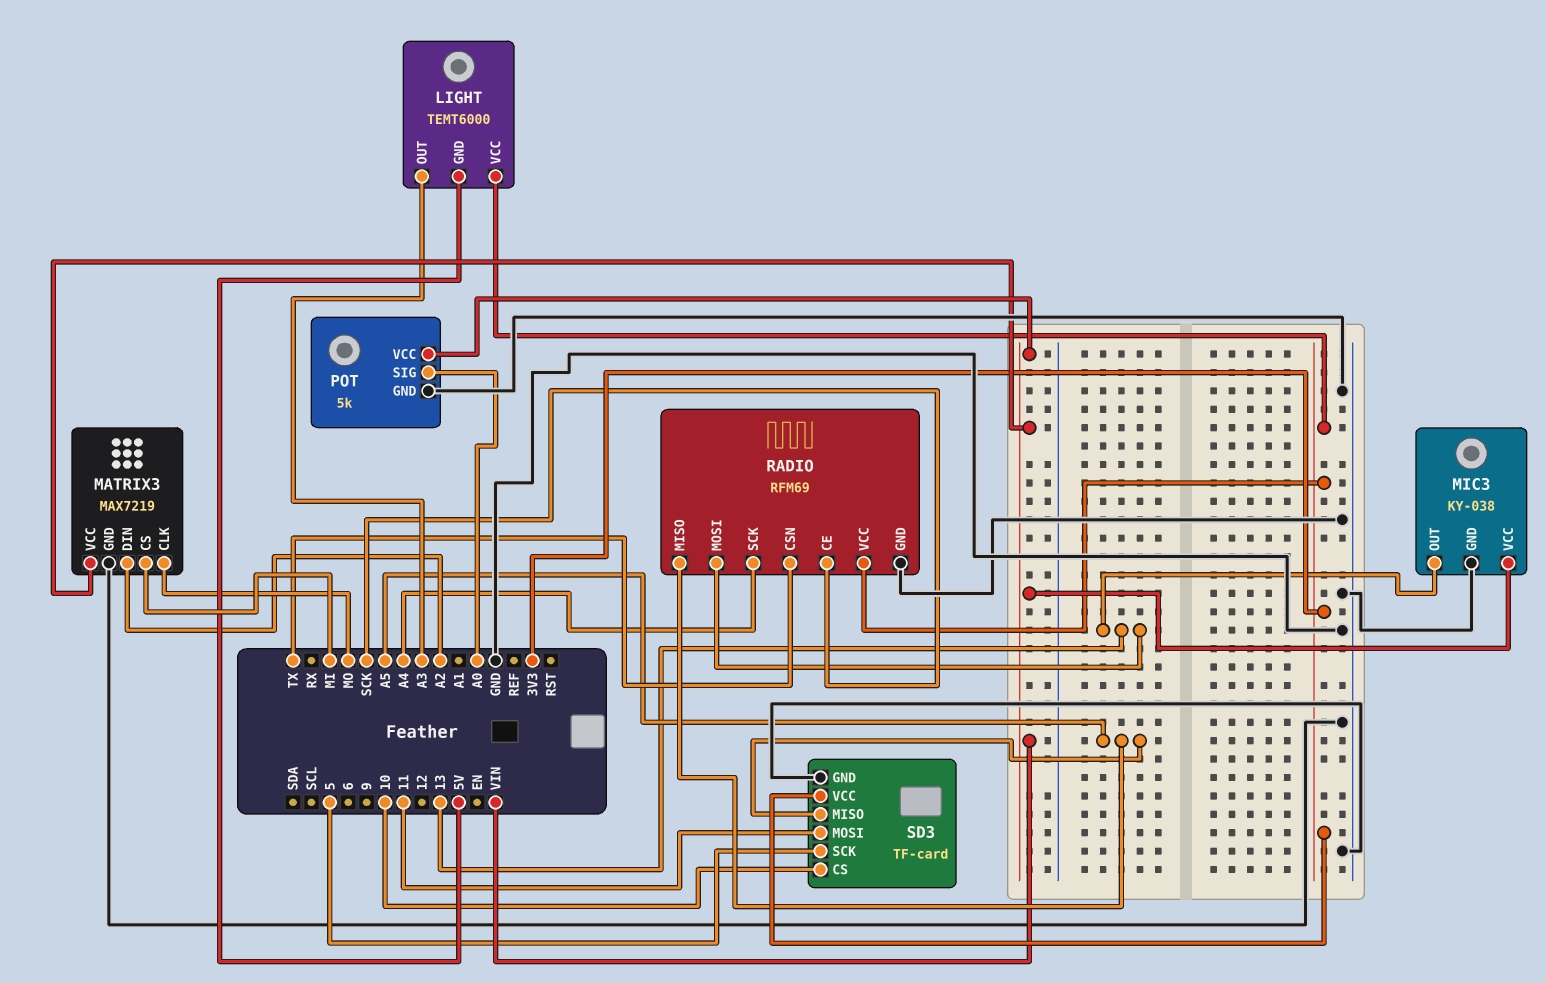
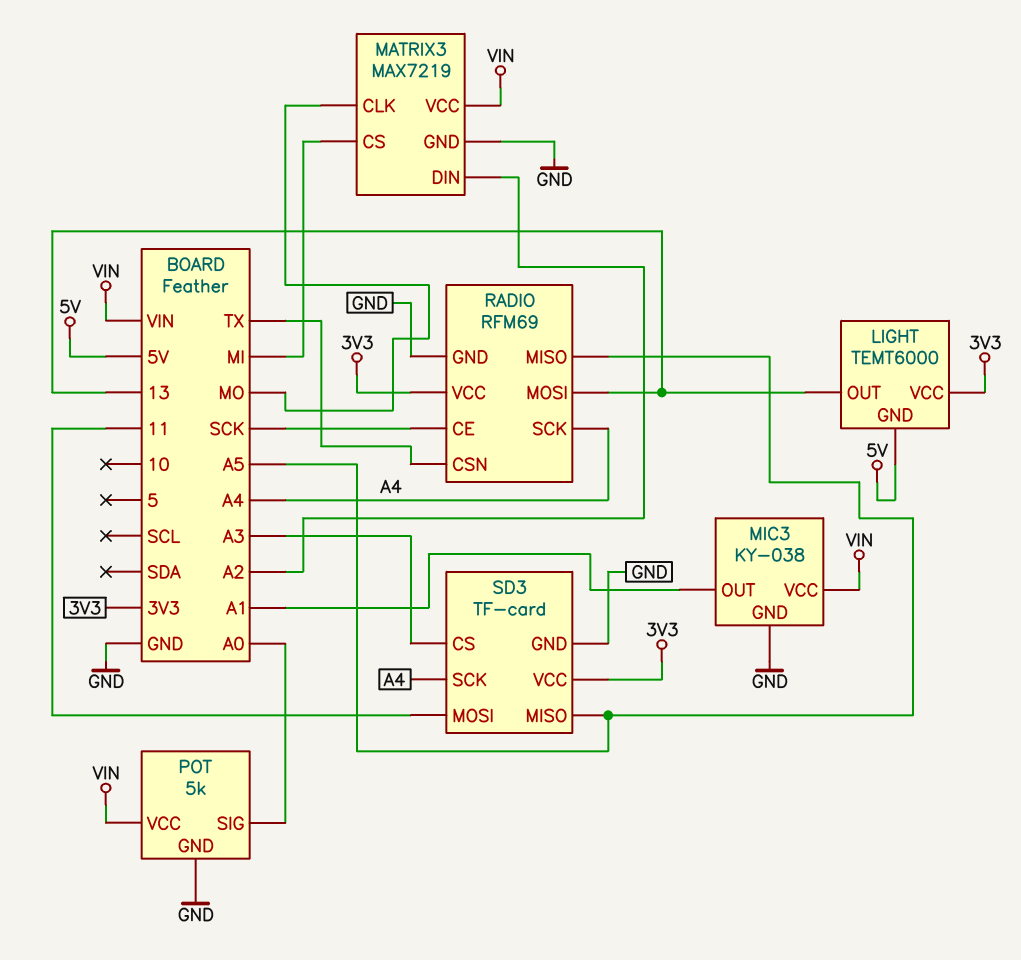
LIGHT pin OUT: A3 -> 13
MIC3 pin OUT: 13 -> A1
SD3 pin CS: 10 -> A3
SD3 pin SCK: 5 -> A4

